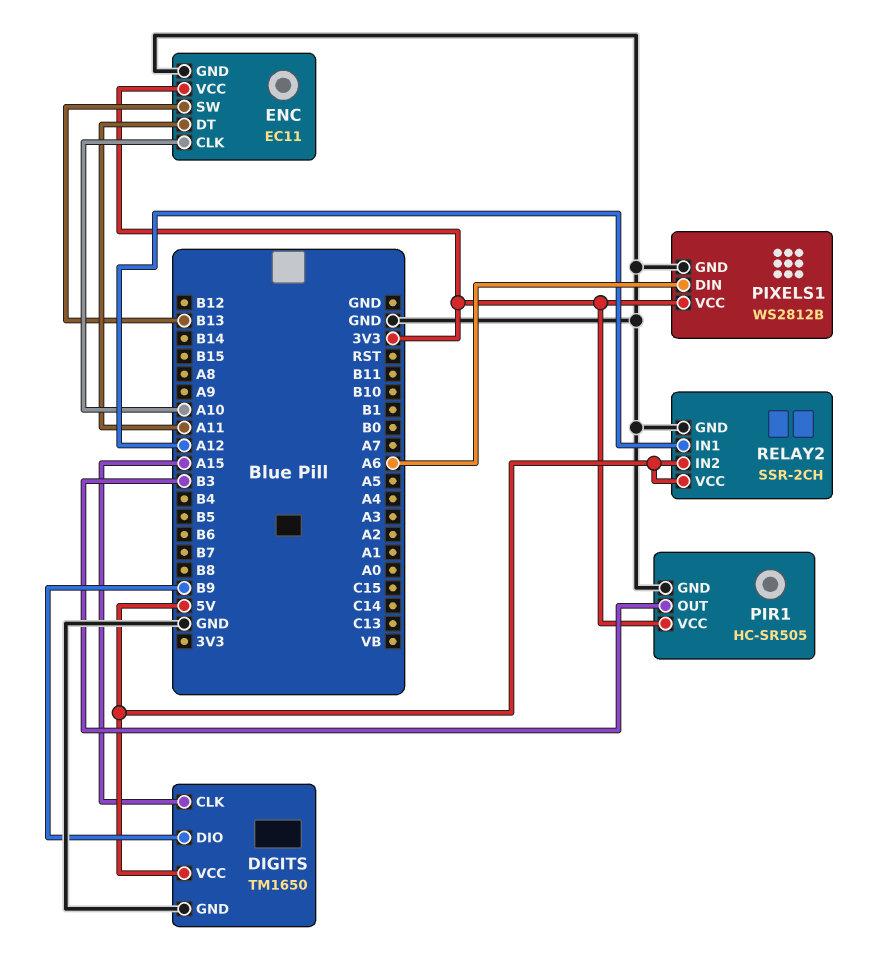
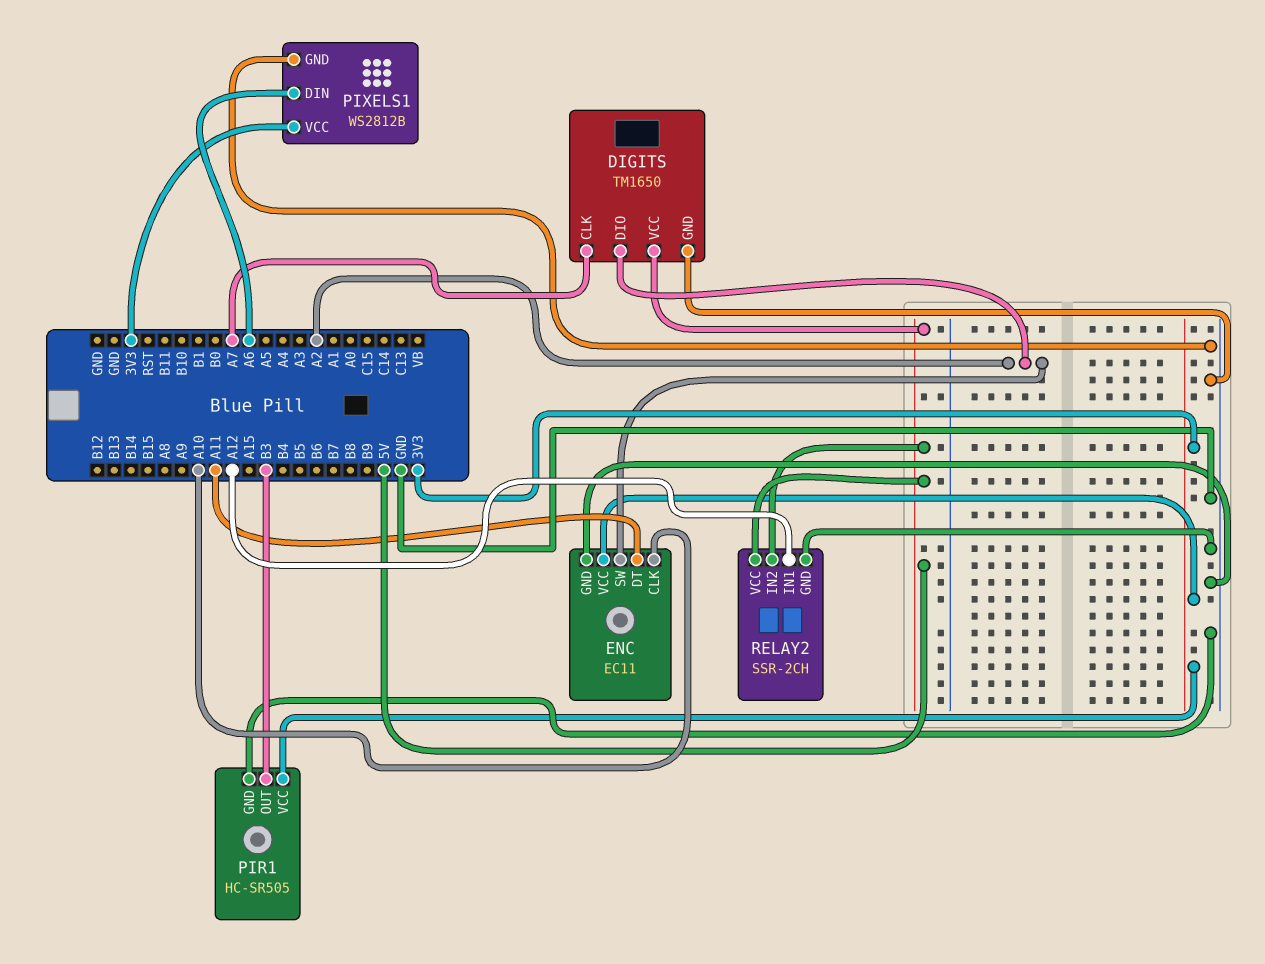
DIGITS pin CLK: A15 -> A7
DIGITS pin DIO: B9 -> A2
ENC pin SW: B13 -> A2

